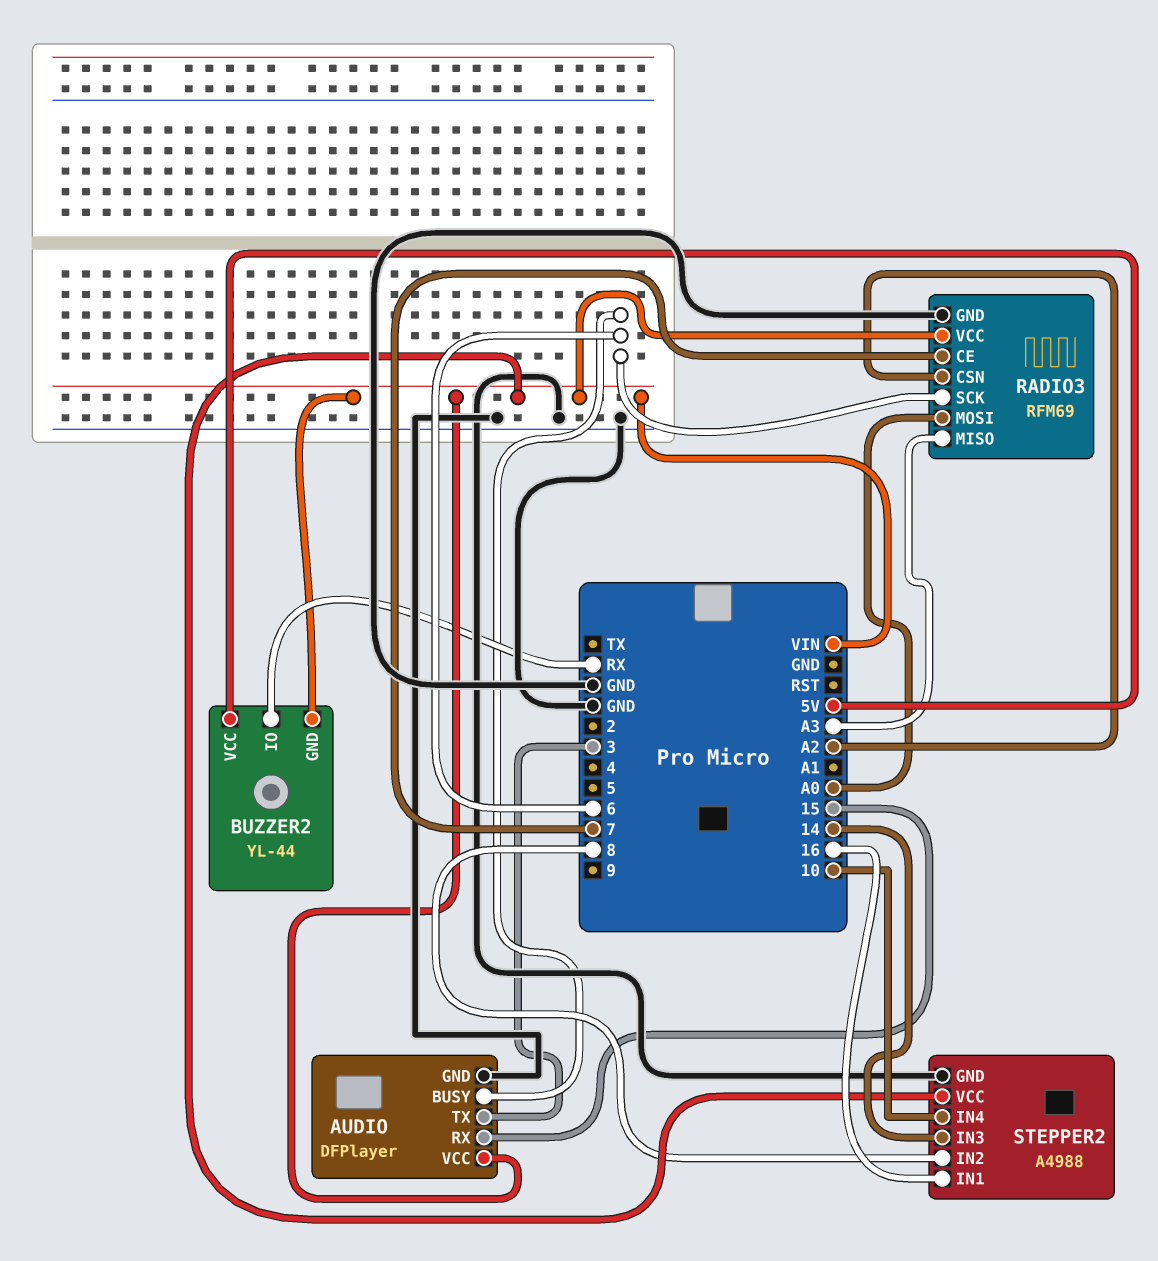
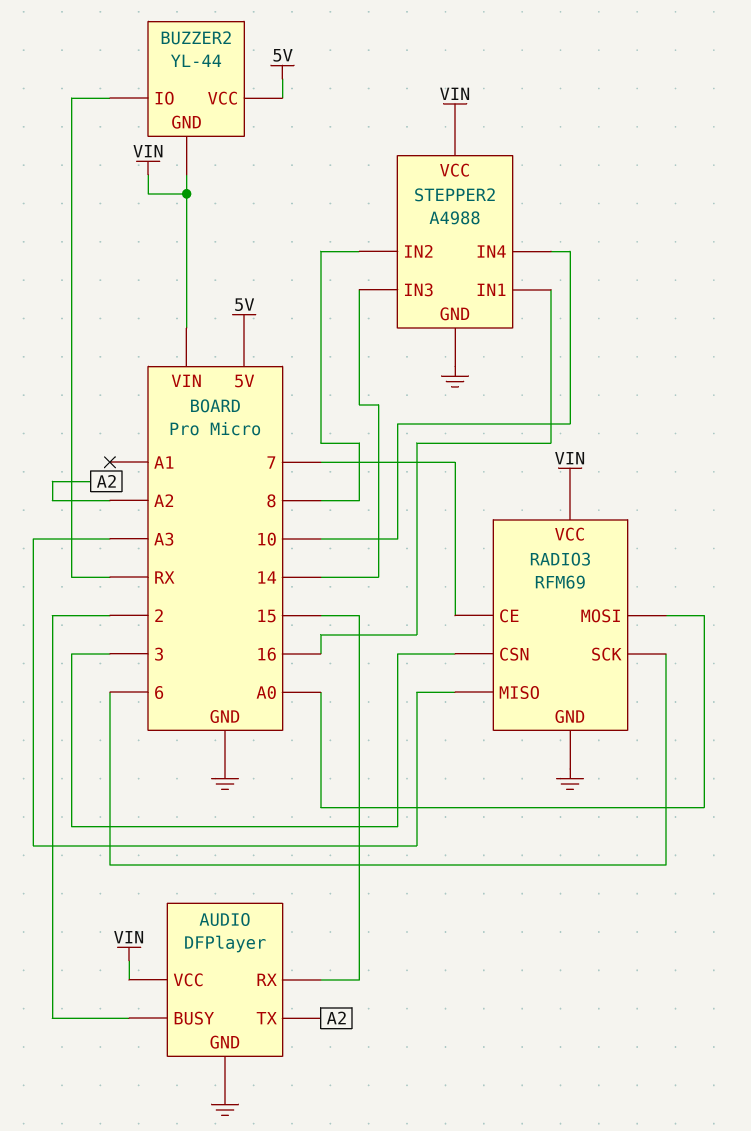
AUDIO pin BUSY: 6 -> 2
AUDIO pin TX: 3 -> A2
RADIO3 pin CSN: A2 -> 3

